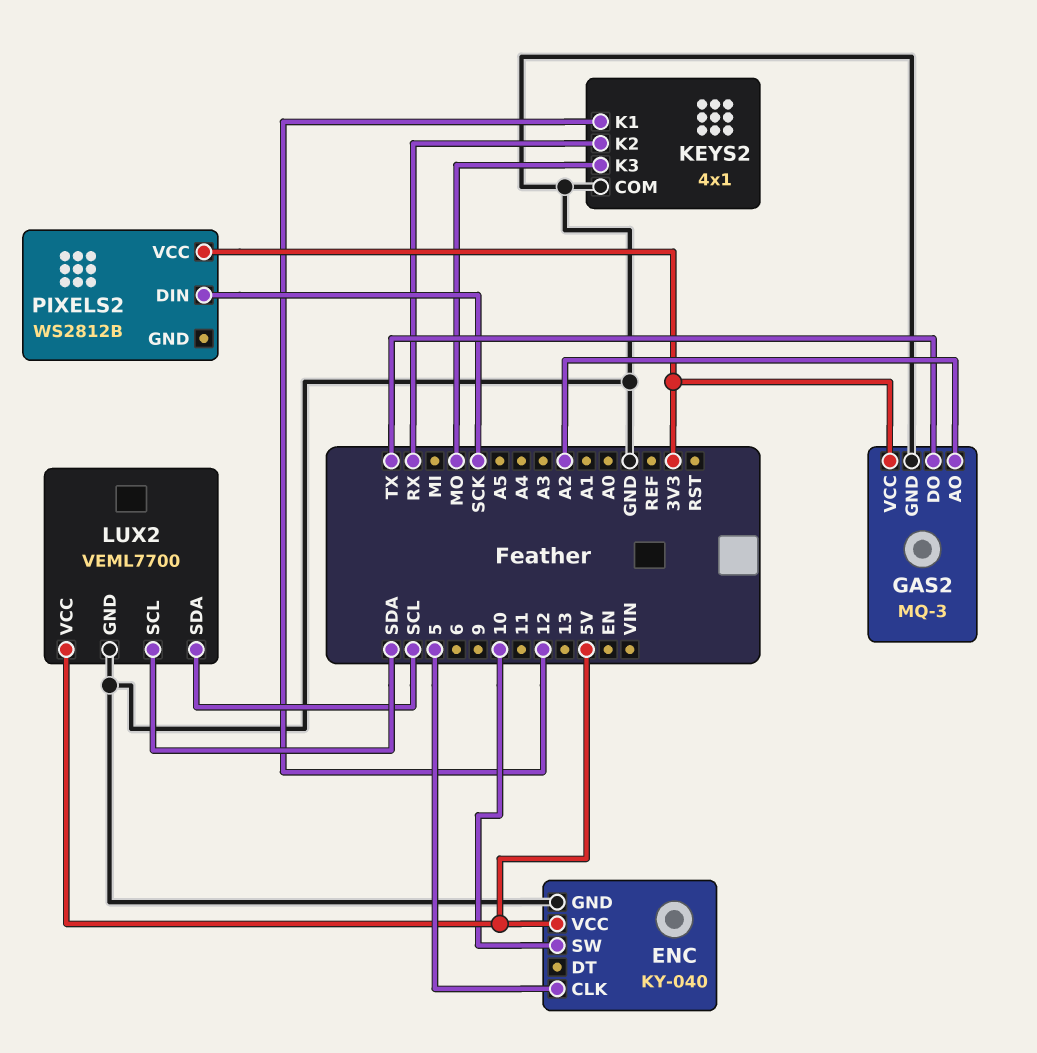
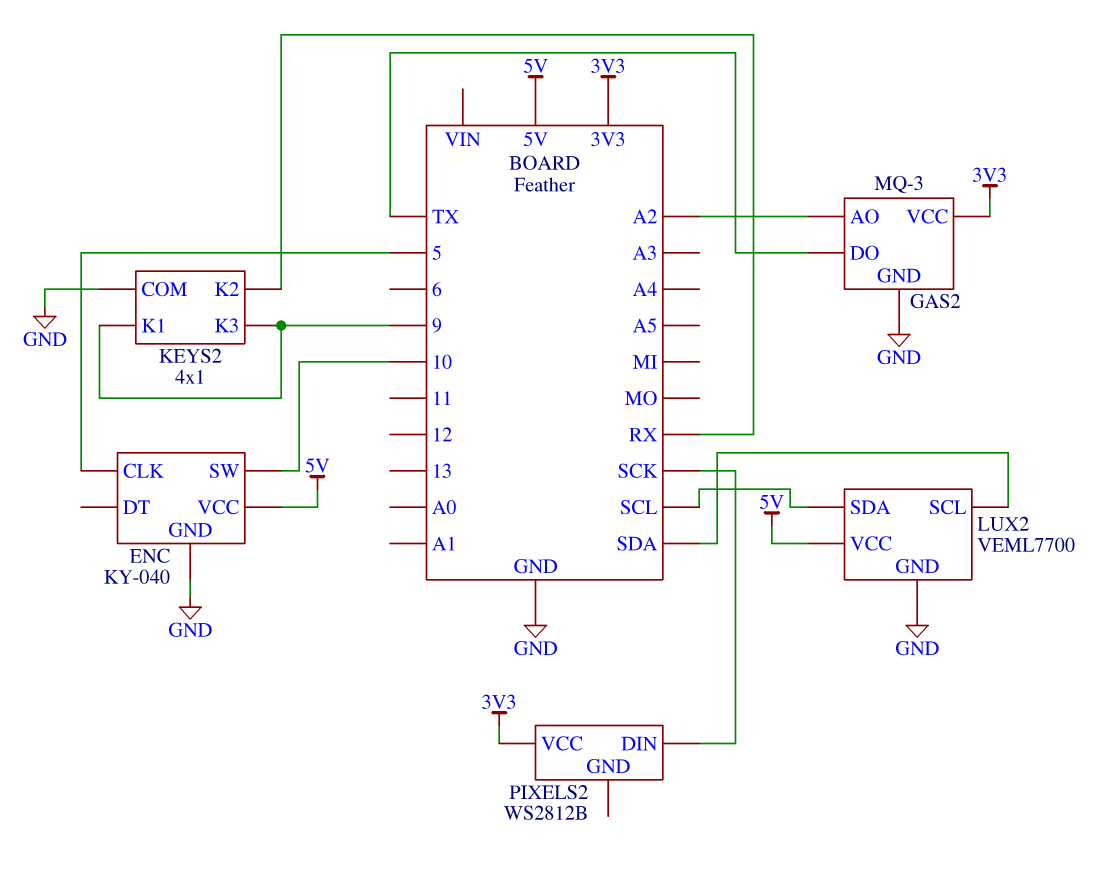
KEYS2 pin K1: 12 -> 9
KEYS2 pin K3: MO -> 9

